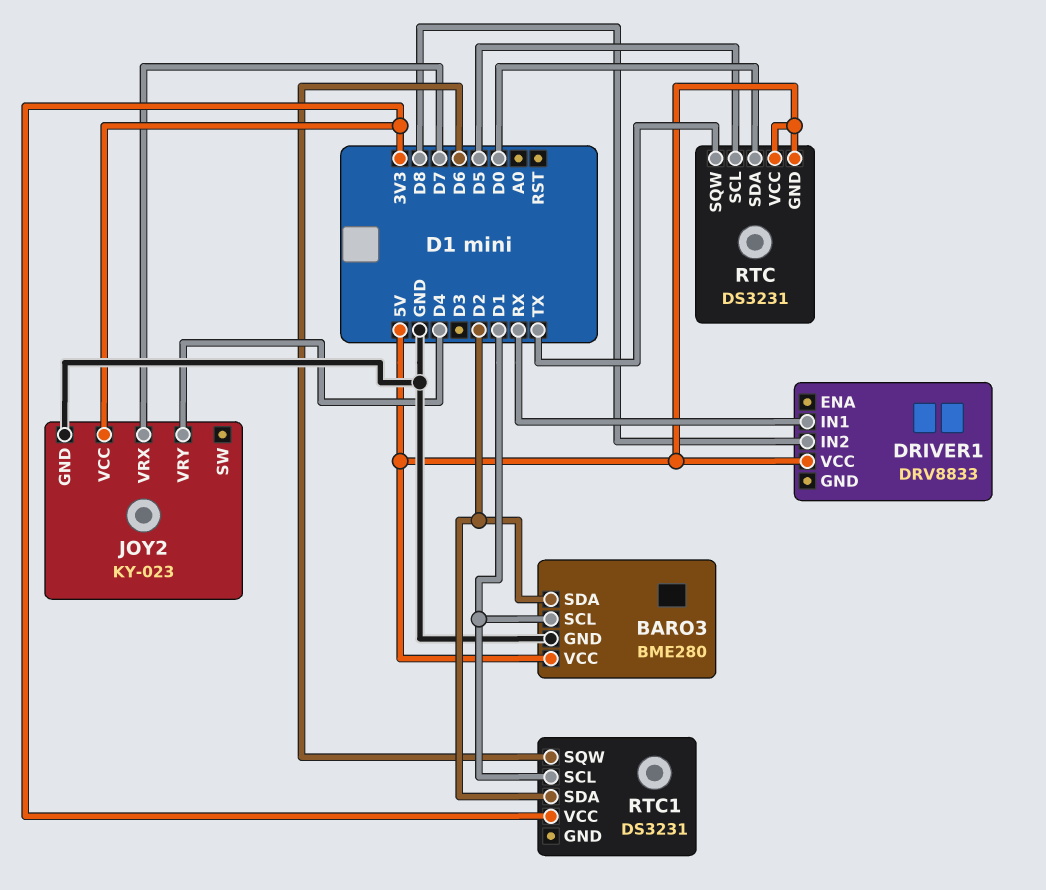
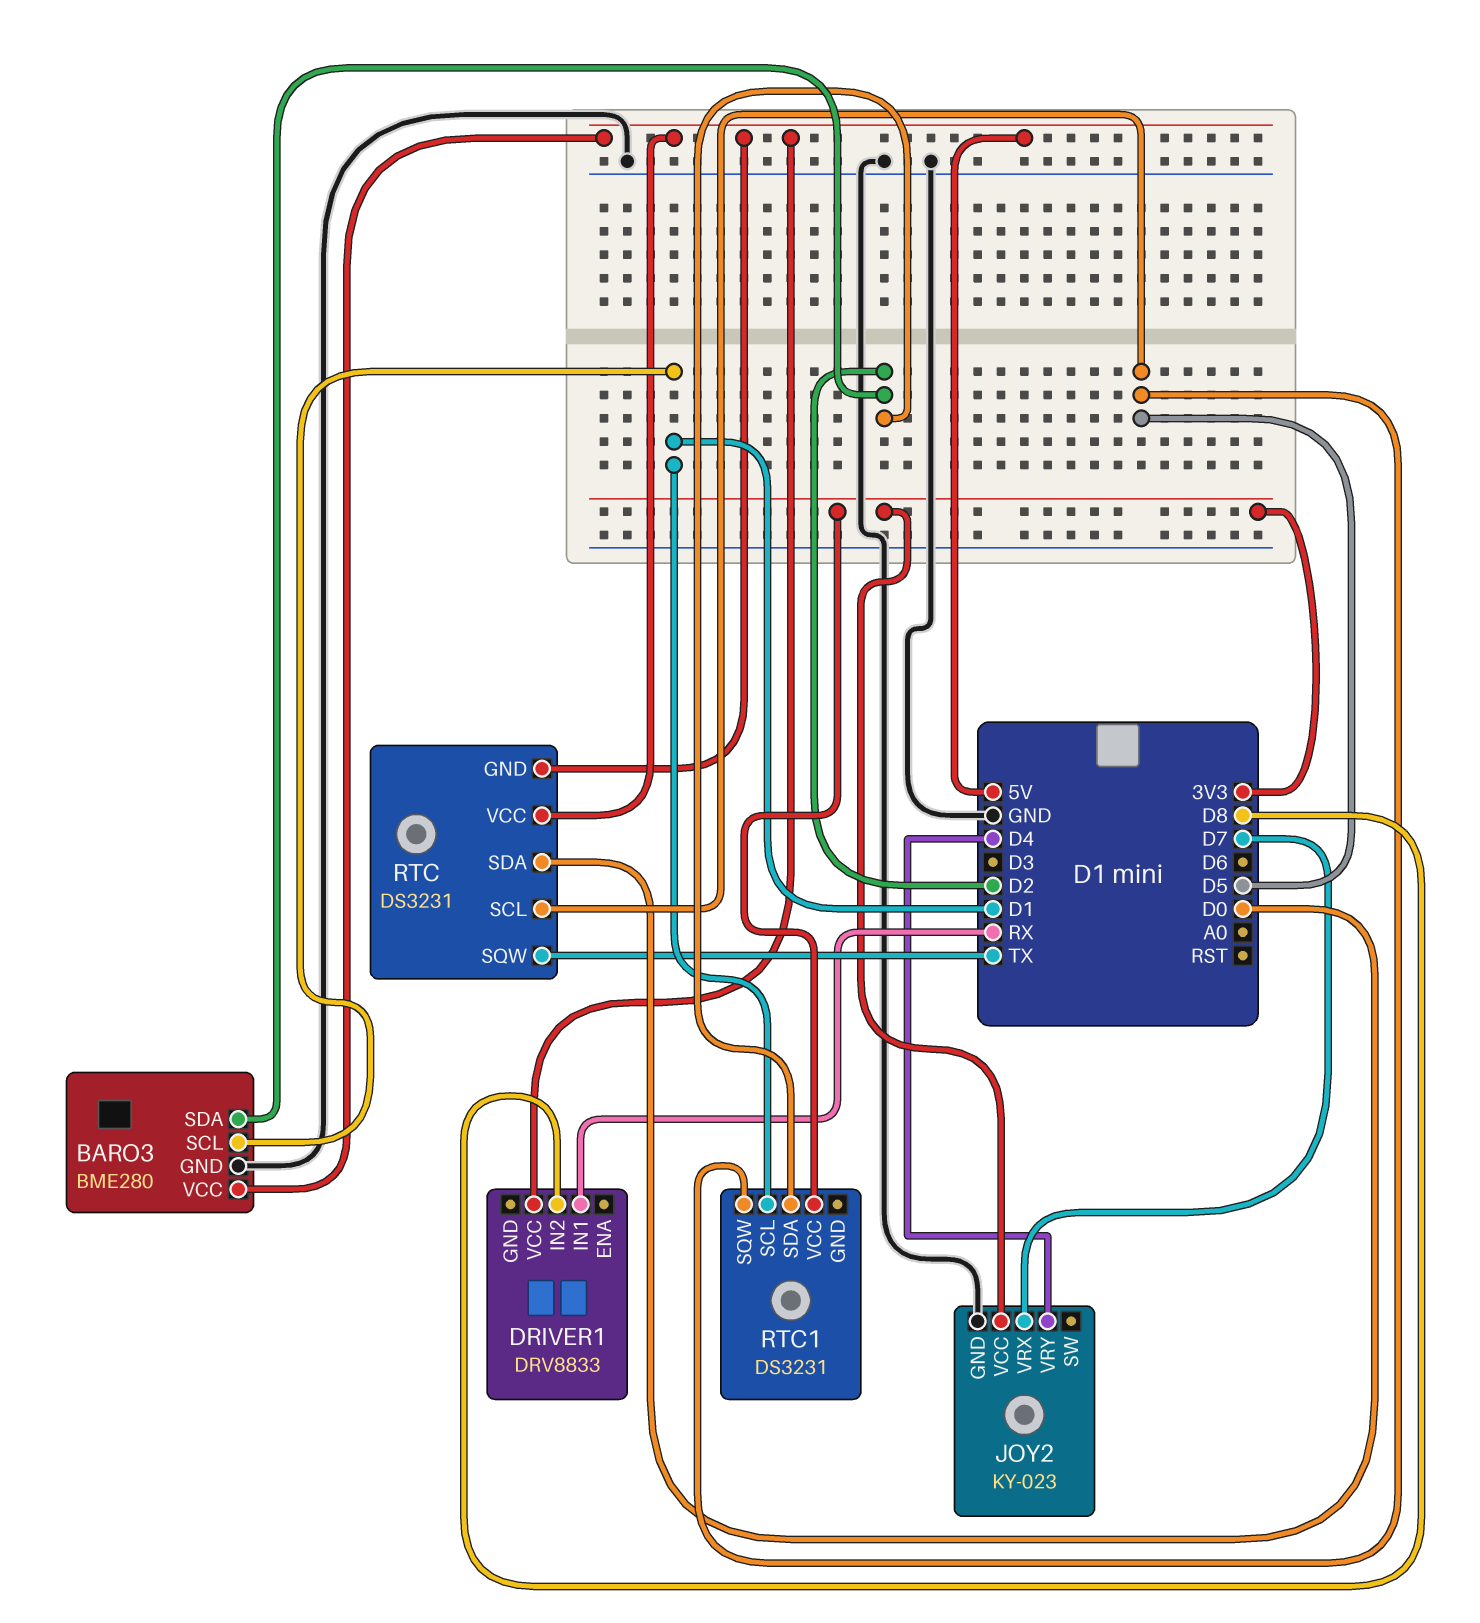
RTC1 pin SQW: D6 -> D5

